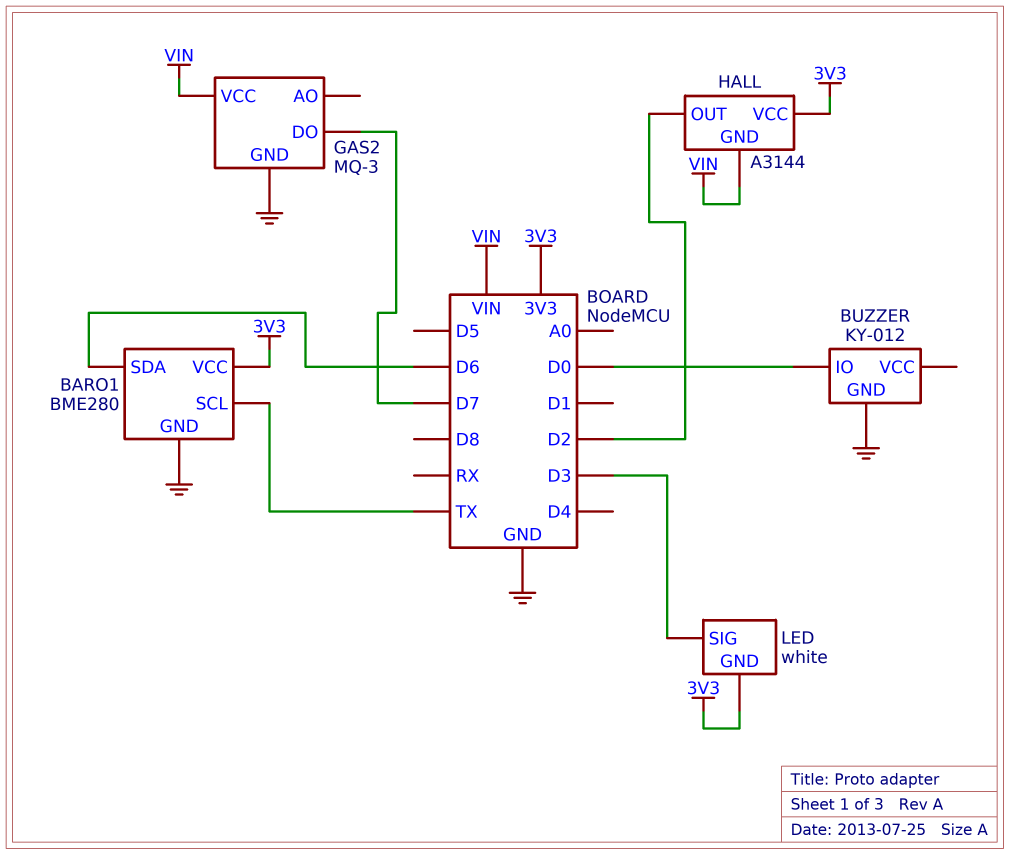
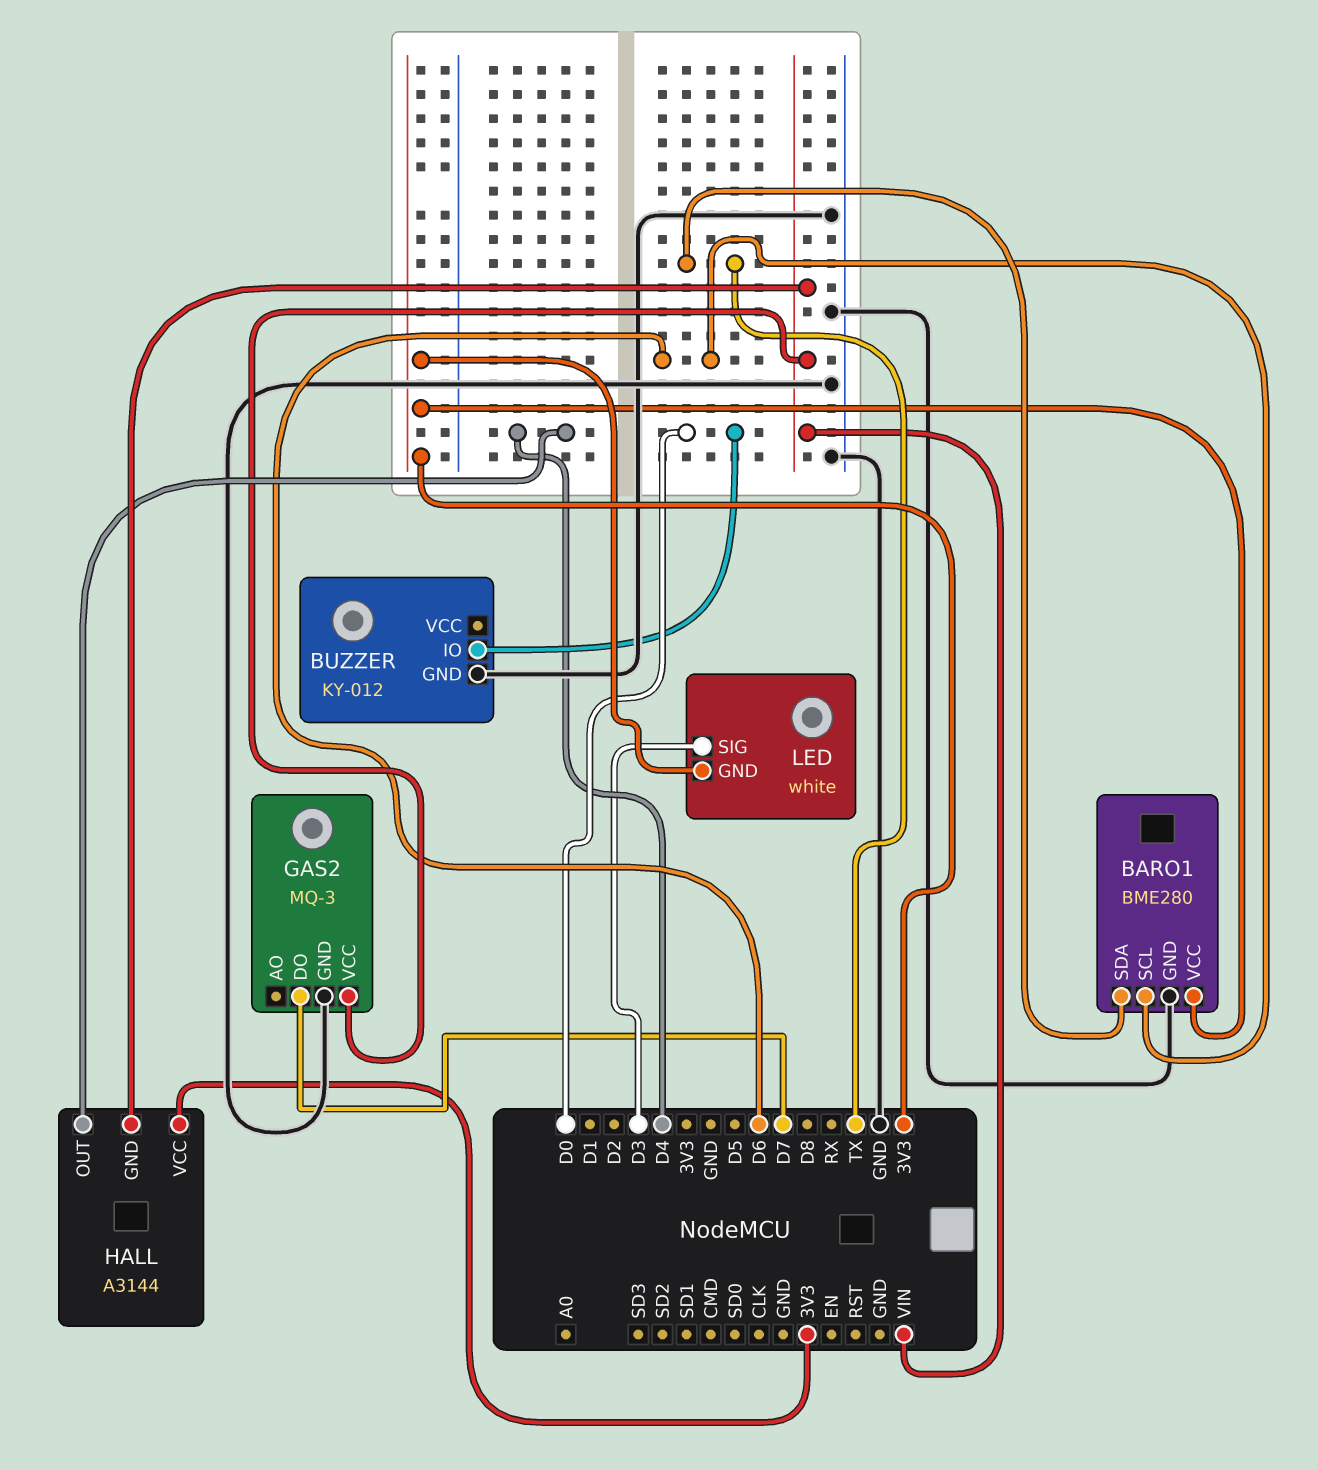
BARO1 pin SCL: TX -> D6
BARO1 pin SDA: D6 -> TX
HALL pin OUT: D2 -> D4

